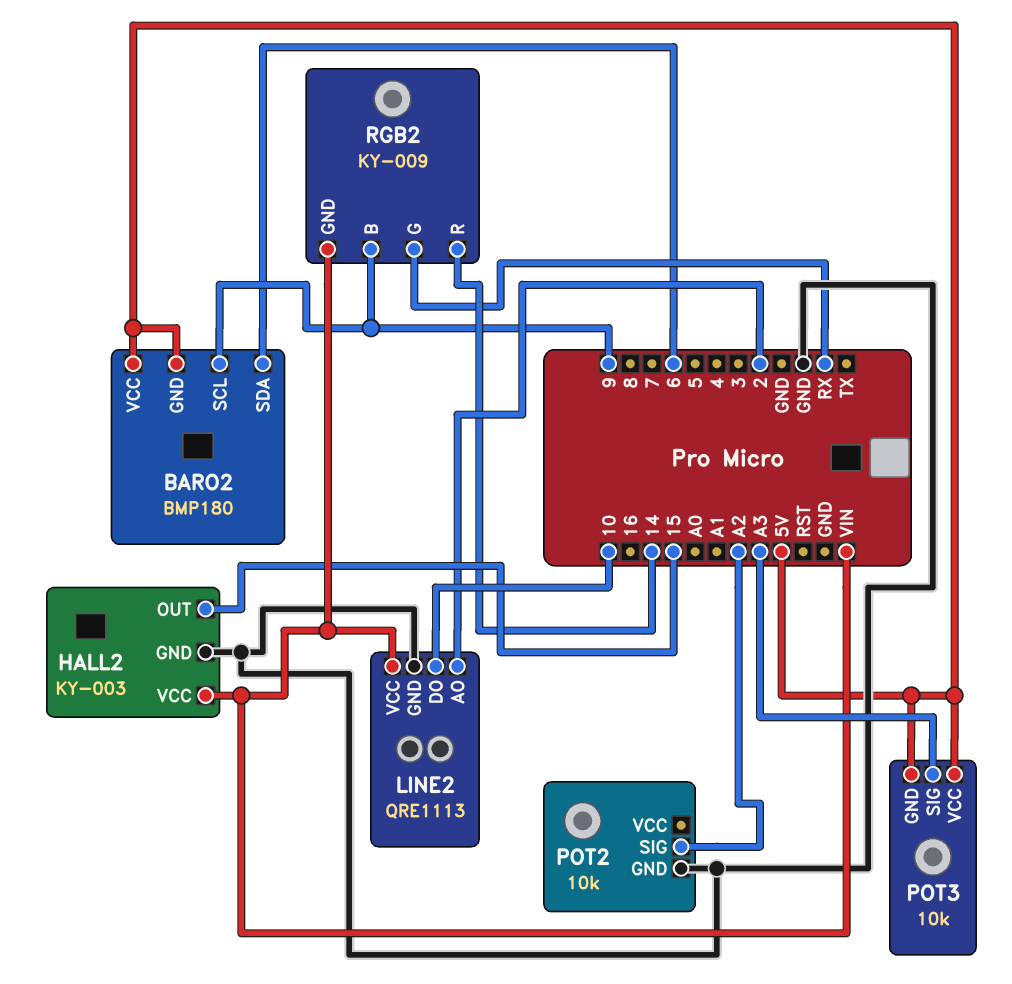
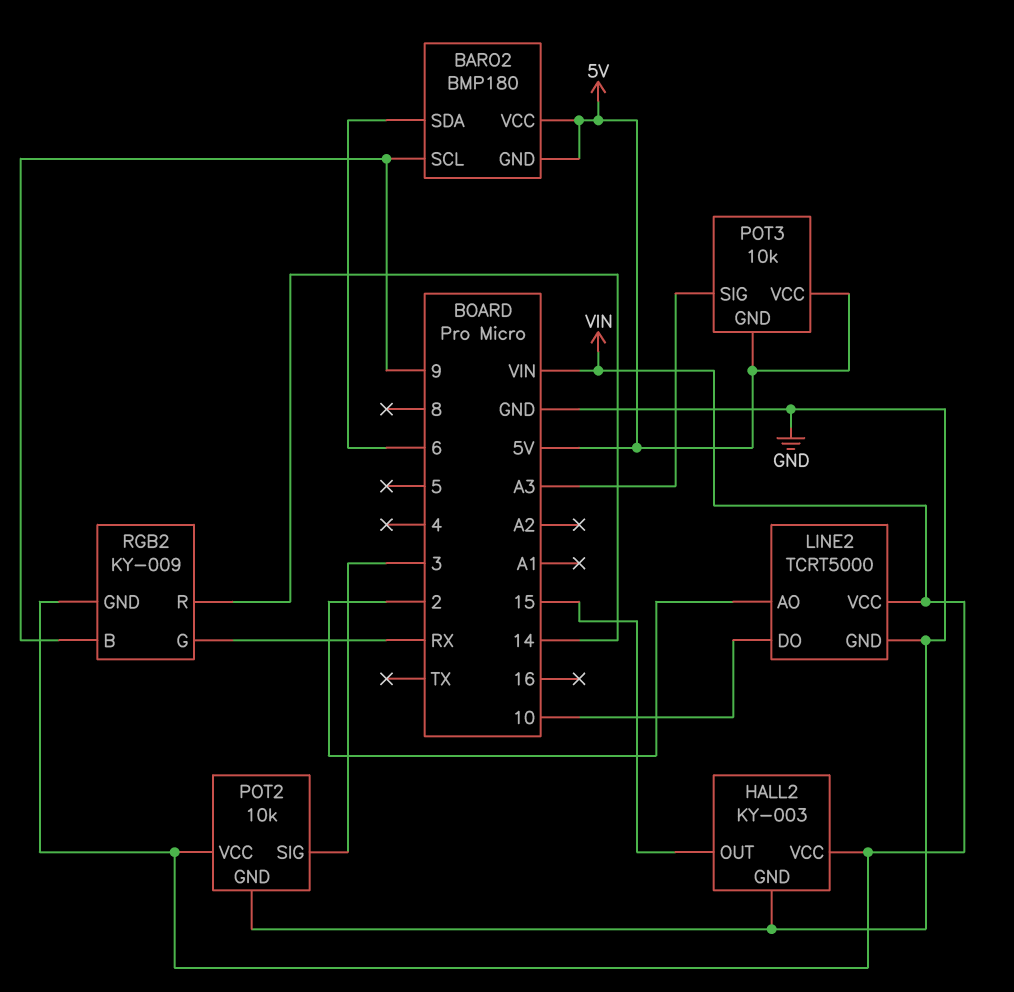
LINE2: QRE1113 -> TCRT5000
POT2 pin SIG: A2 -> 3
POT2 pin VCC: none -> VIN

